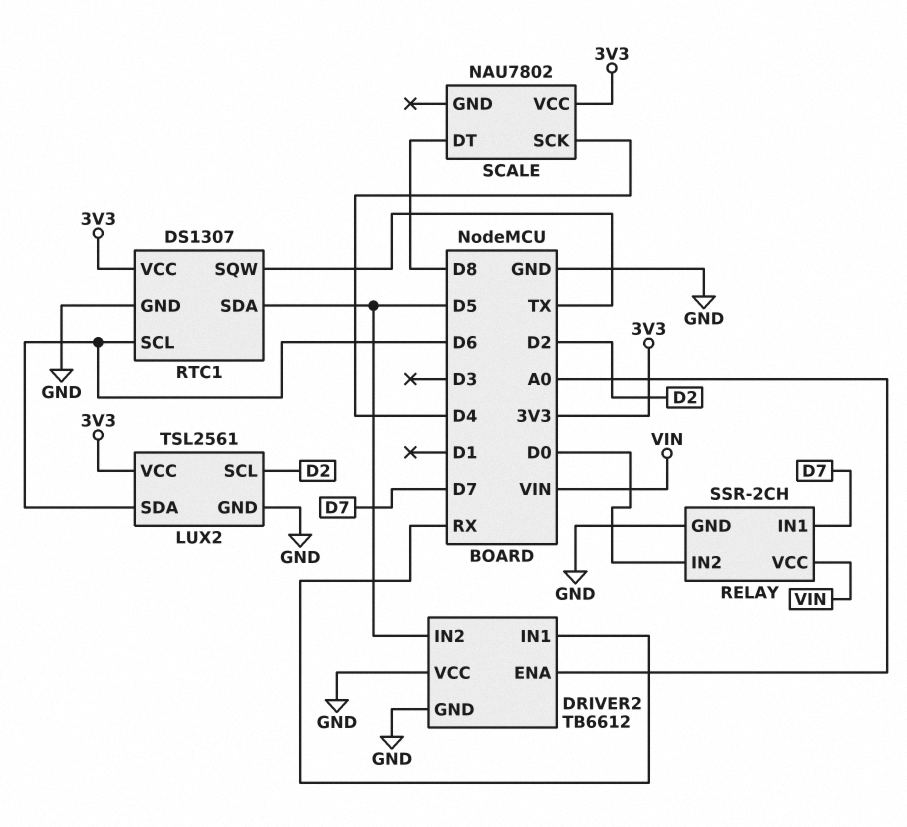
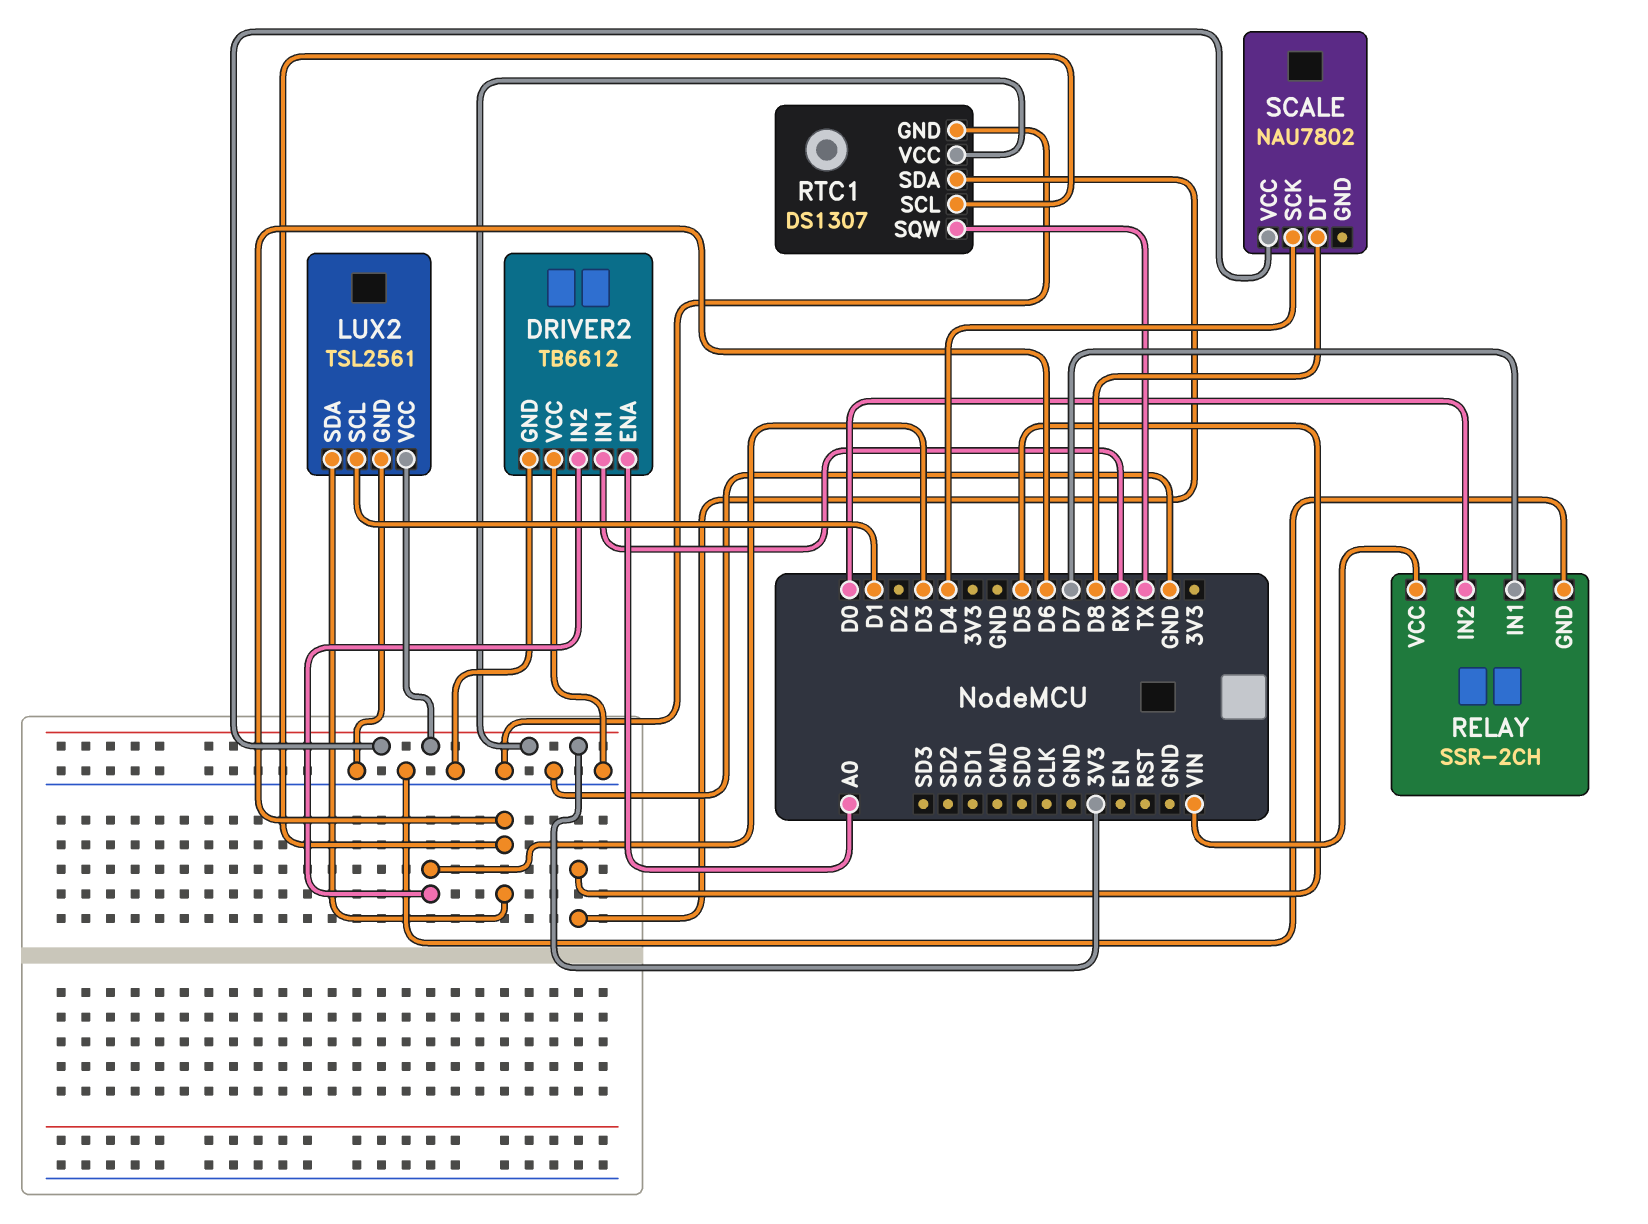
DRIVER2 pin IN2: D5 -> D3
LUX2 pin SCL: D2 -> D1

